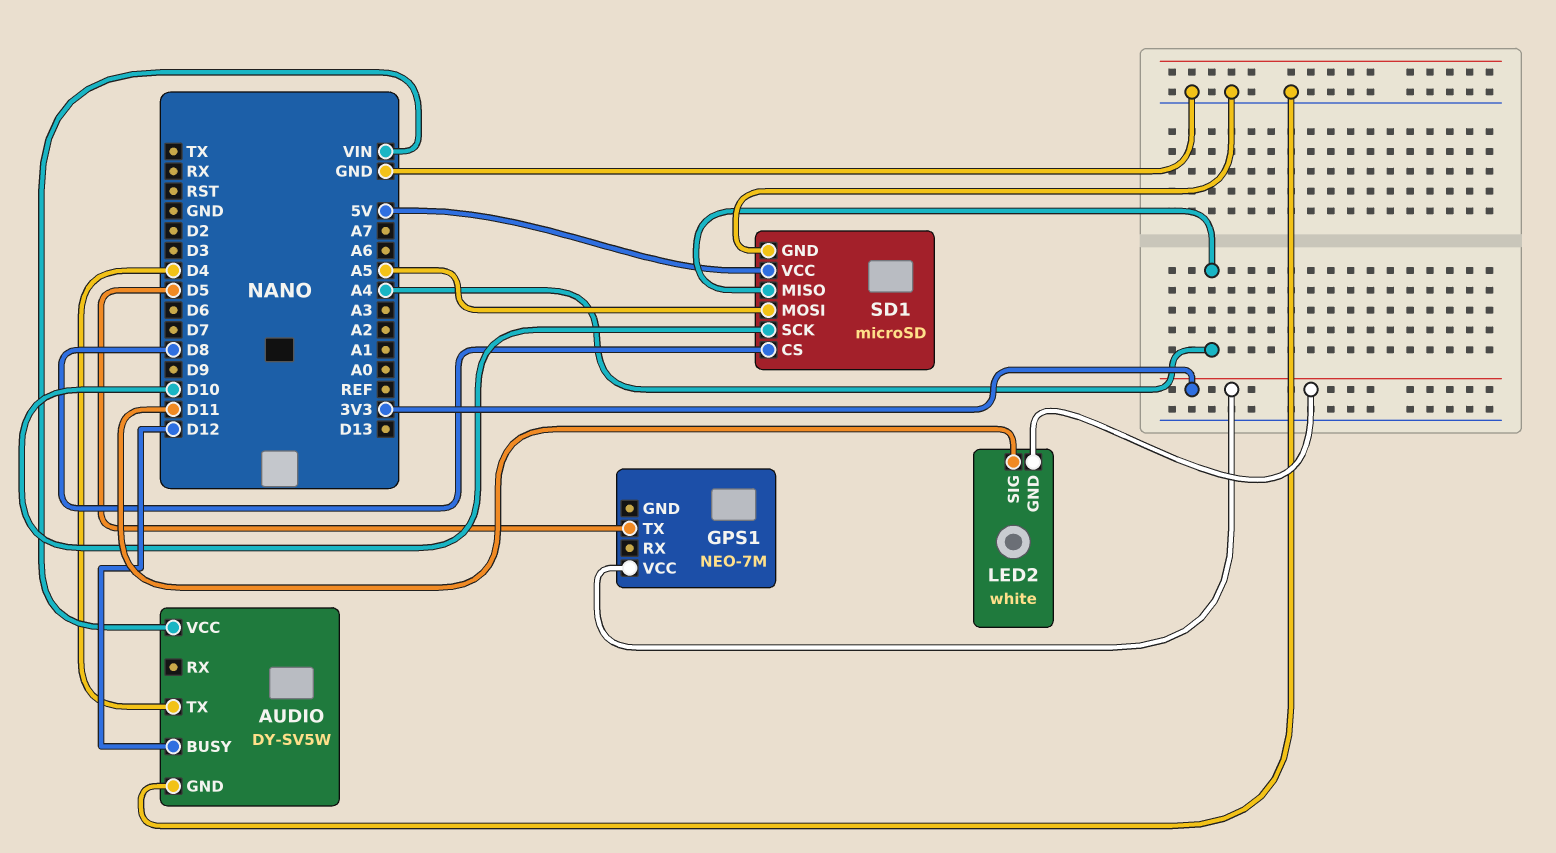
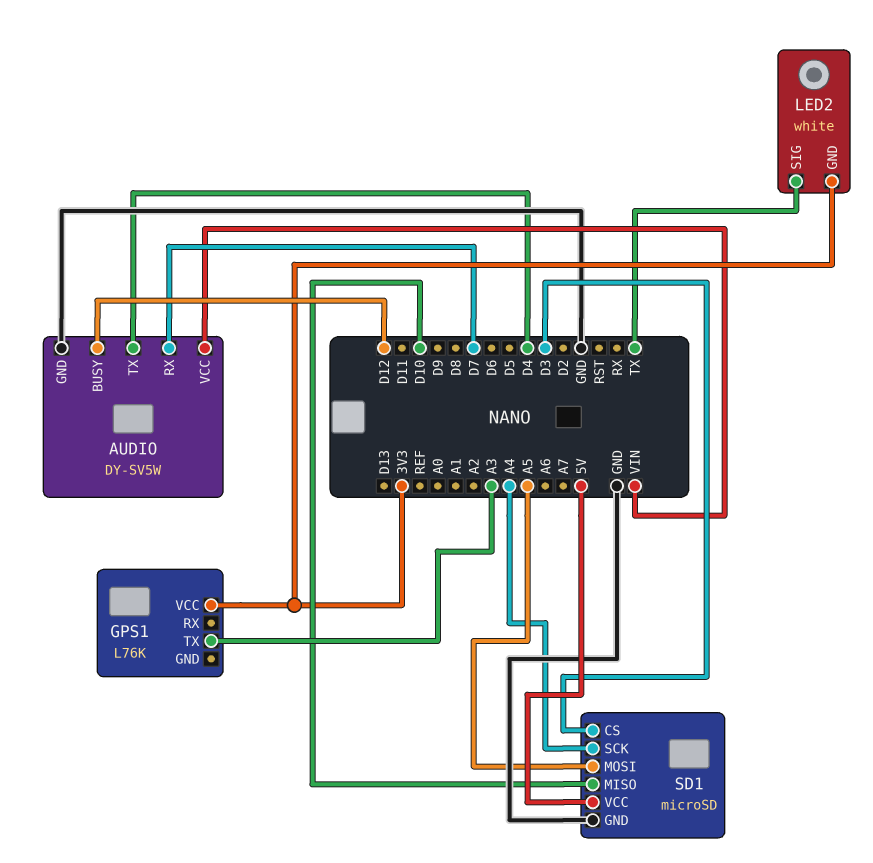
AUDIO pin RX: none -> D7
GPS1: NEO-7M -> L76K
GPS1 pin TX: D5 -> A3
LED2 pin SIG: D11 -> TX
SD1 pin CS: D8 -> D3
SD1 pin MISO: A4 -> D10
SD1 pin SCK: D10 -> A4

